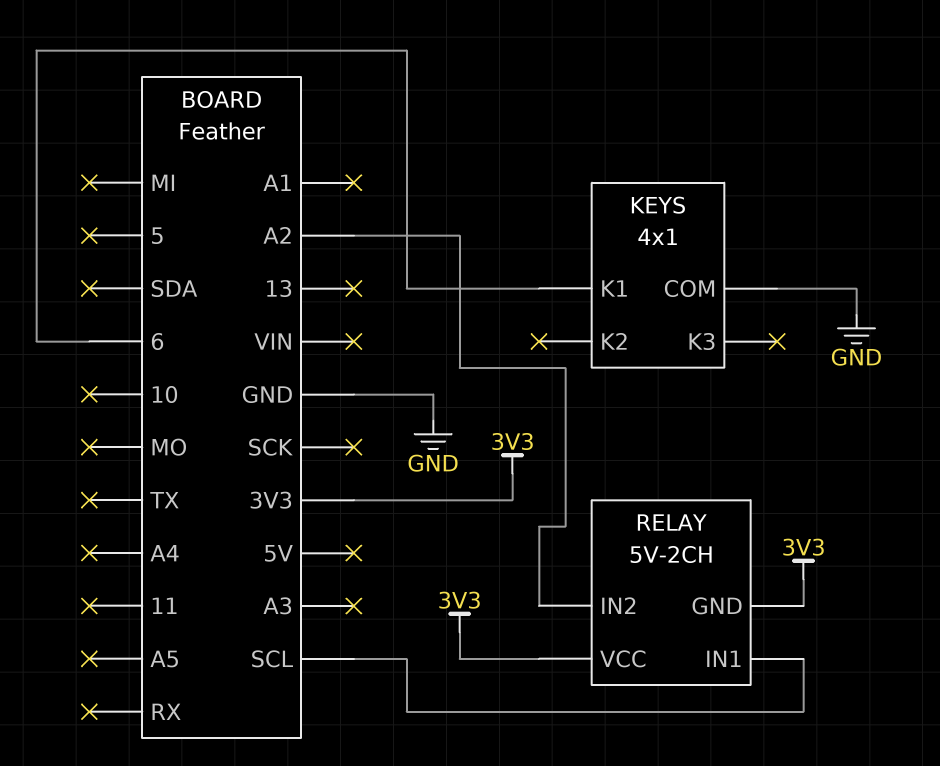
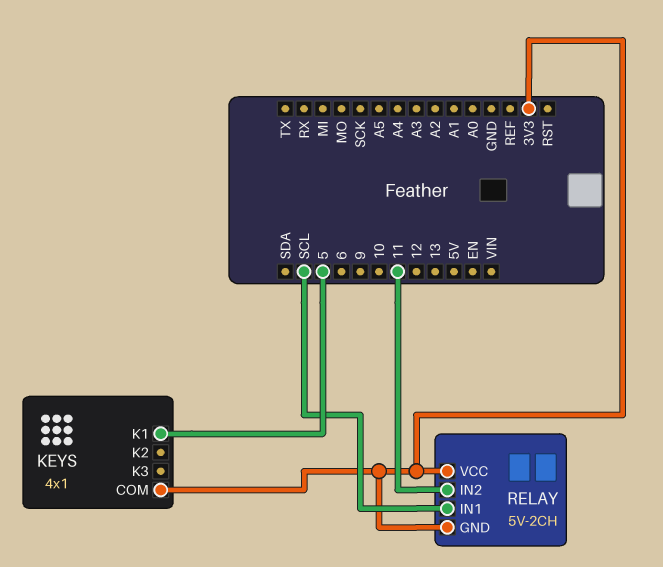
KEYS pin COM: GND -> 3V3
KEYS pin K1: 6 -> 5
RELAY pin IN2: A2 -> 11

